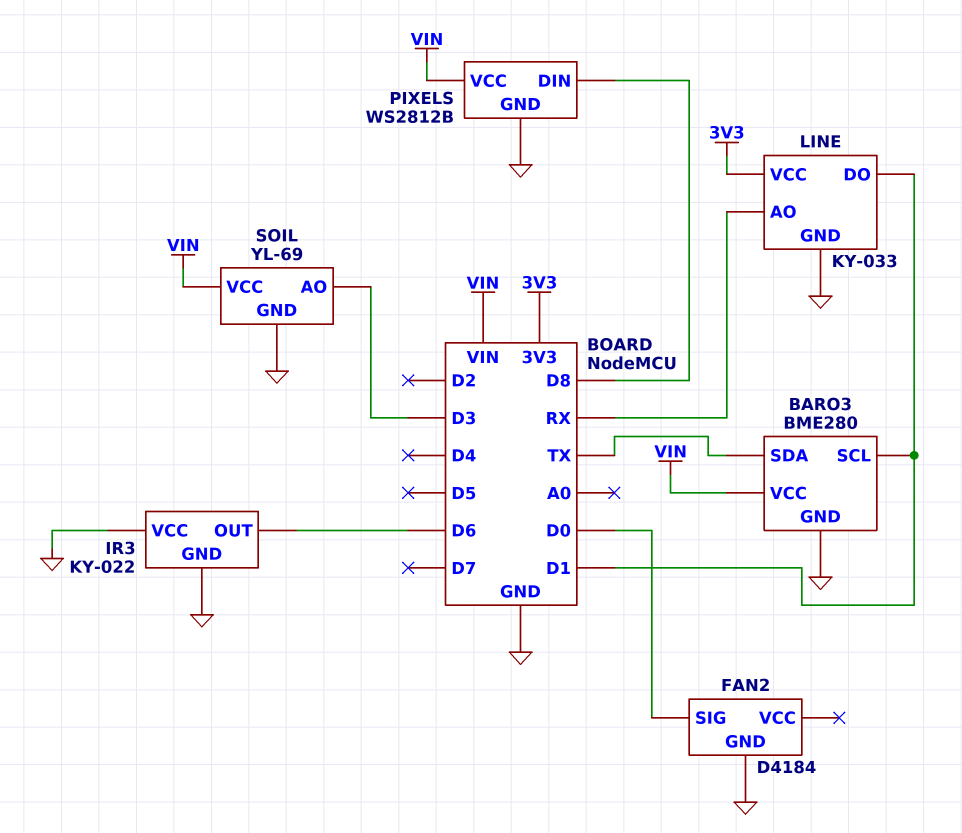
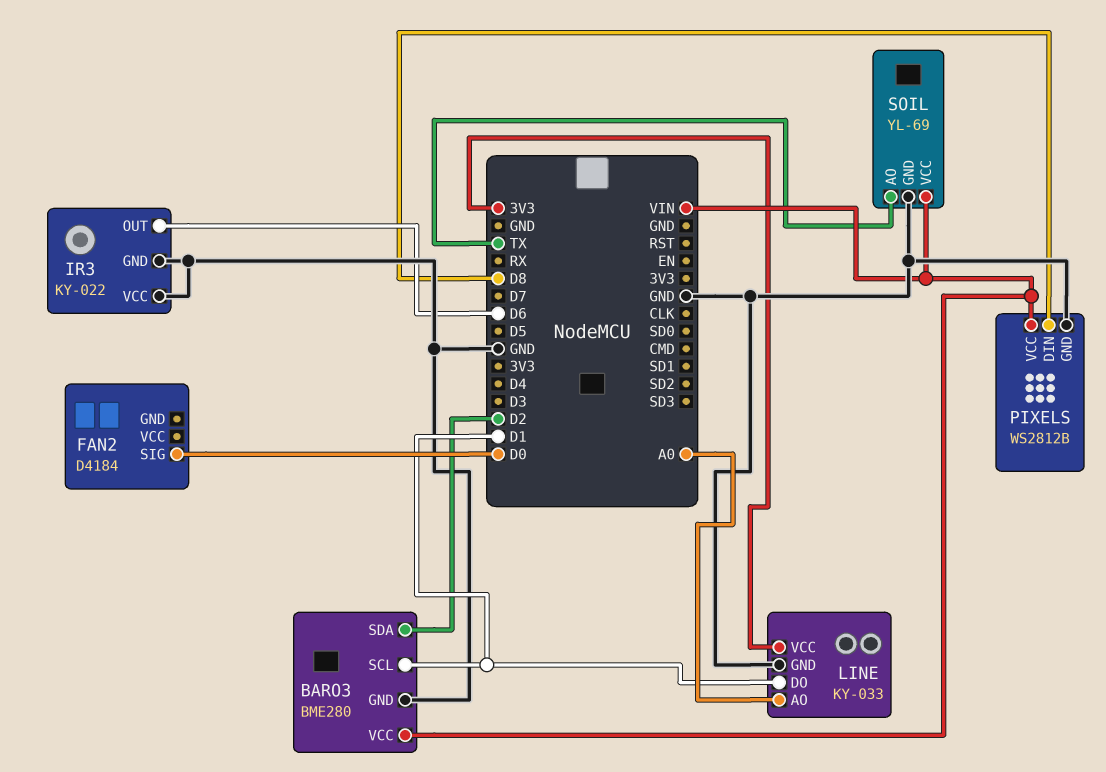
BARO3 pin SDA: TX -> D2
FAN2 pin GND: GND -> none
LINE pin AO: RX -> A0
SOIL pin AO: D3 -> TX

